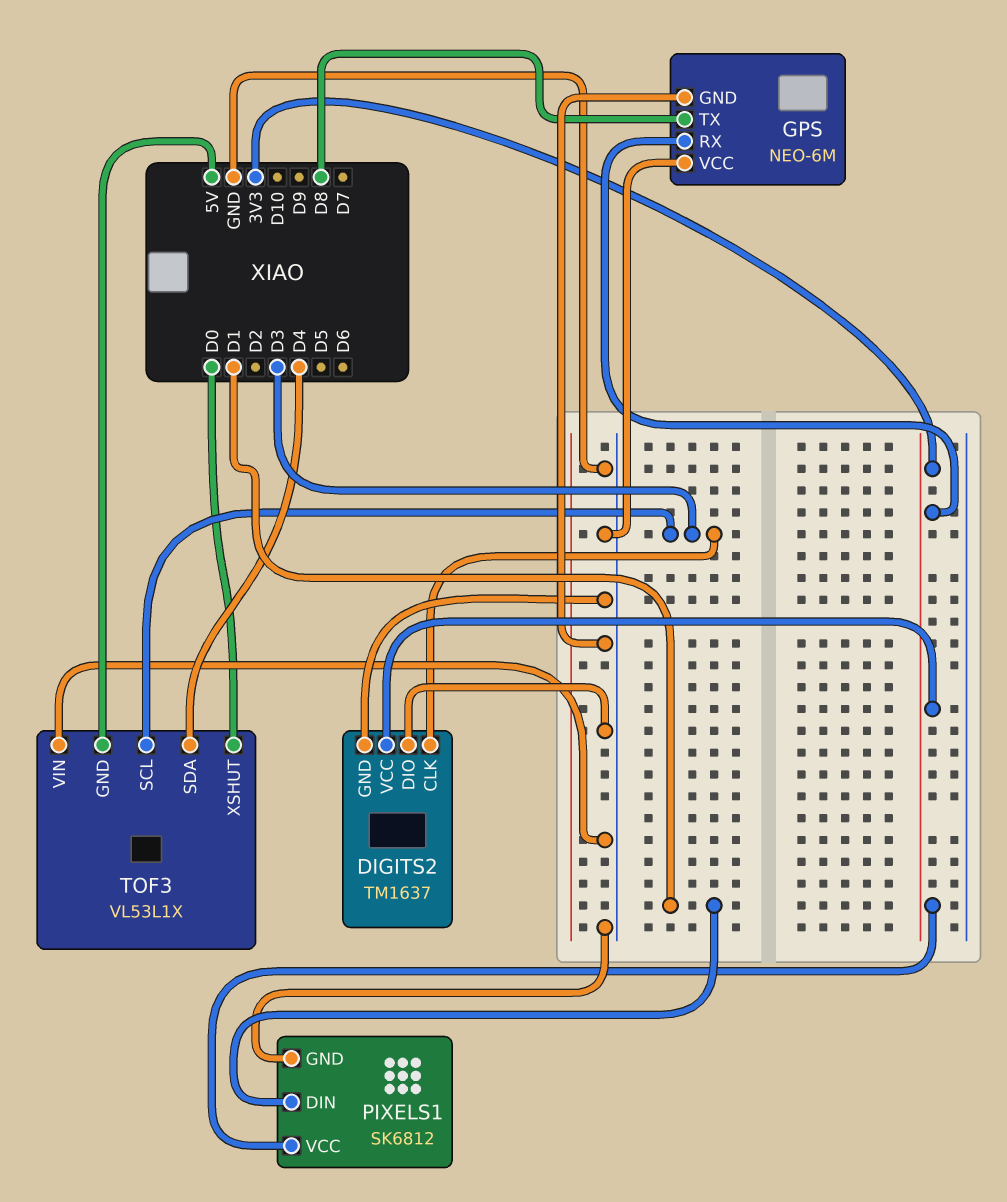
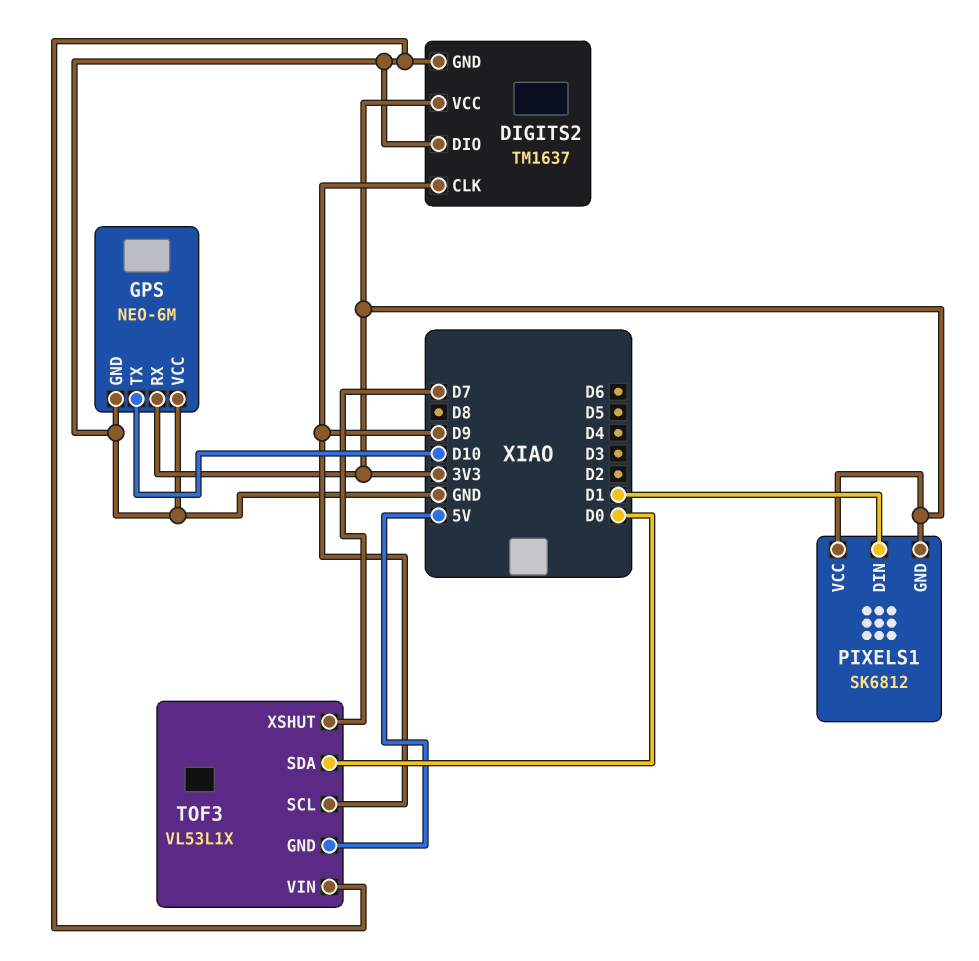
DIGITS2 pin CLK: D3 -> D9
GPS pin TX: D8 -> D10
PIXELS1 pin GND: GND -> 3V3
TOF3 pin SCL: D3 -> D9
TOF3 pin SDA: D4 -> D0
TOF3 pin XSHUT: D0 -> D7

